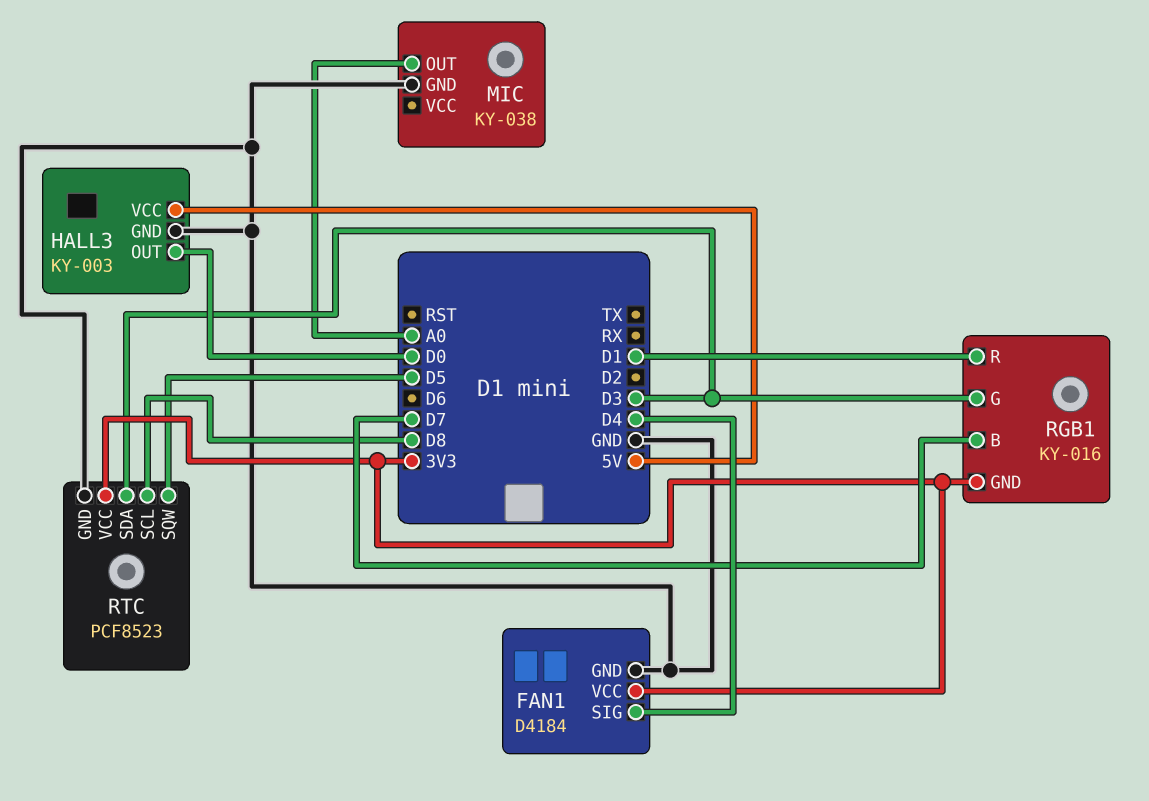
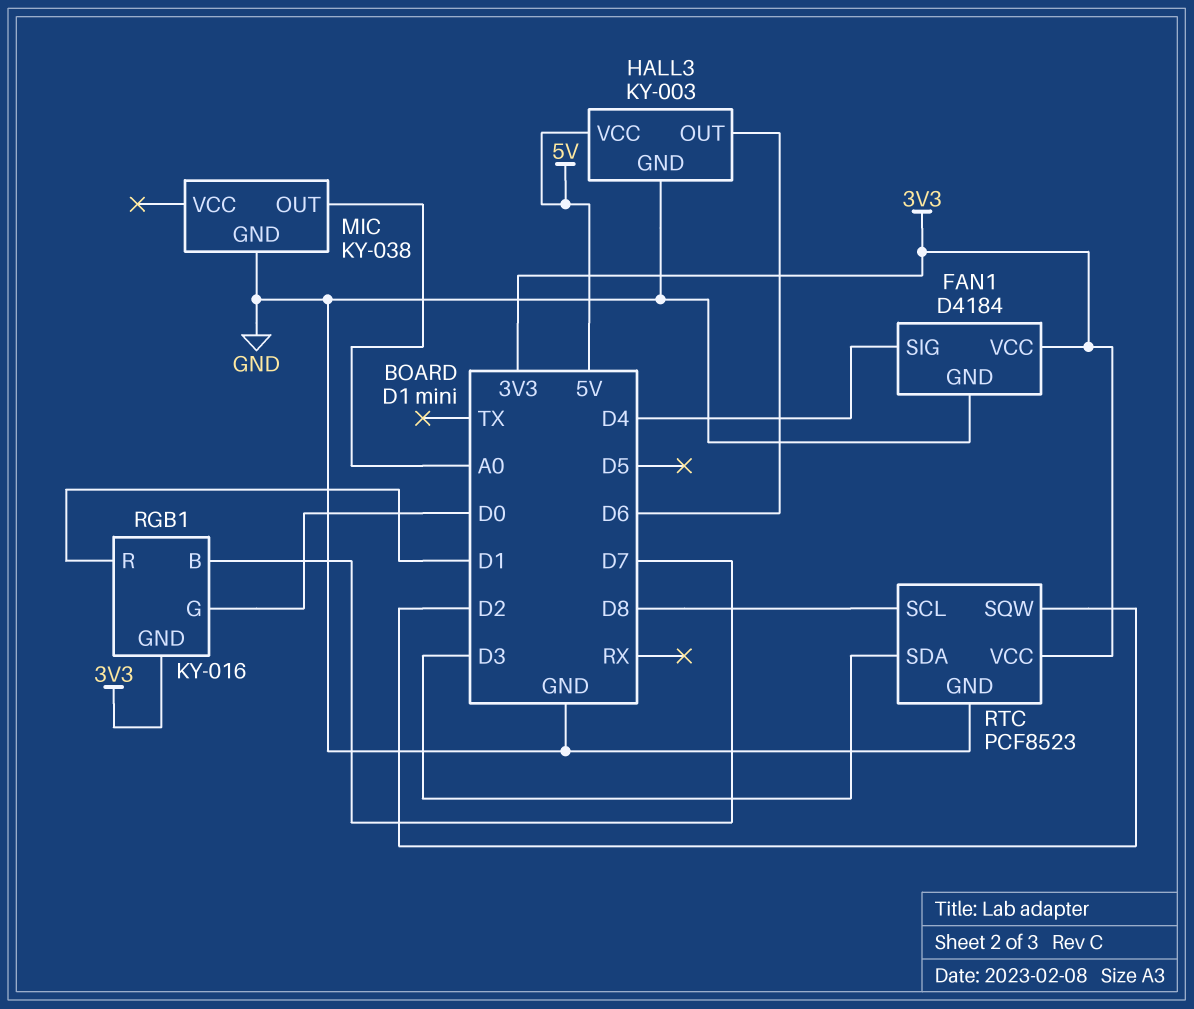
HALL3 pin OUT: D0 -> D6
RGB1 pin G: D3 -> D0
RTC pin SQW: D5 -> D2

